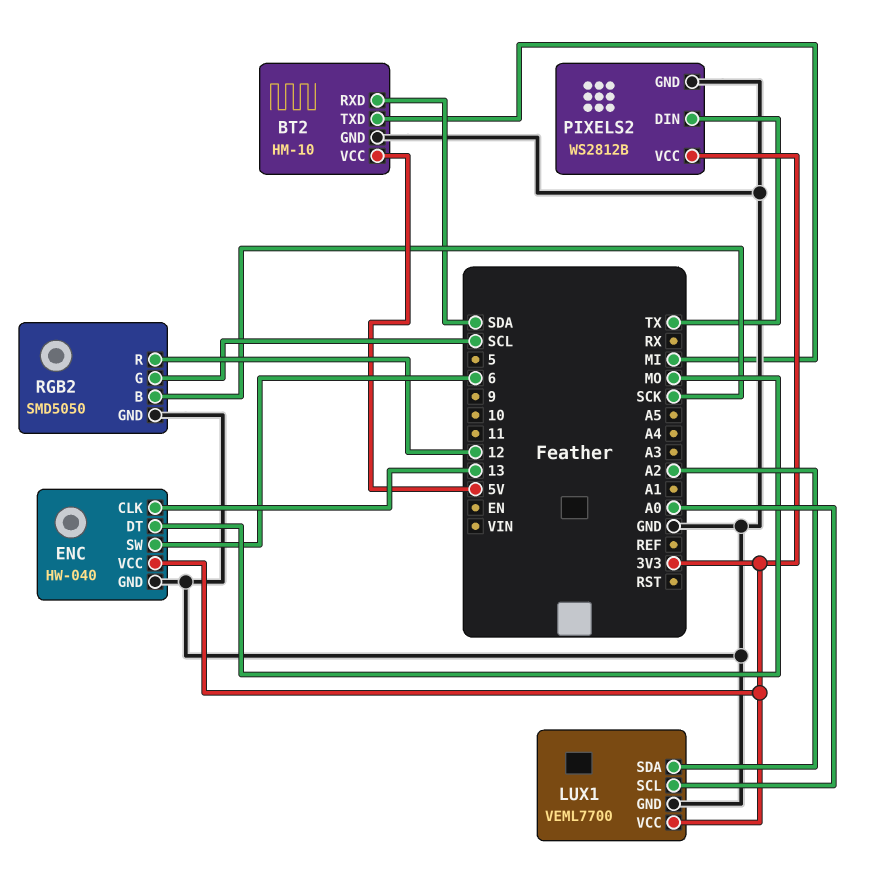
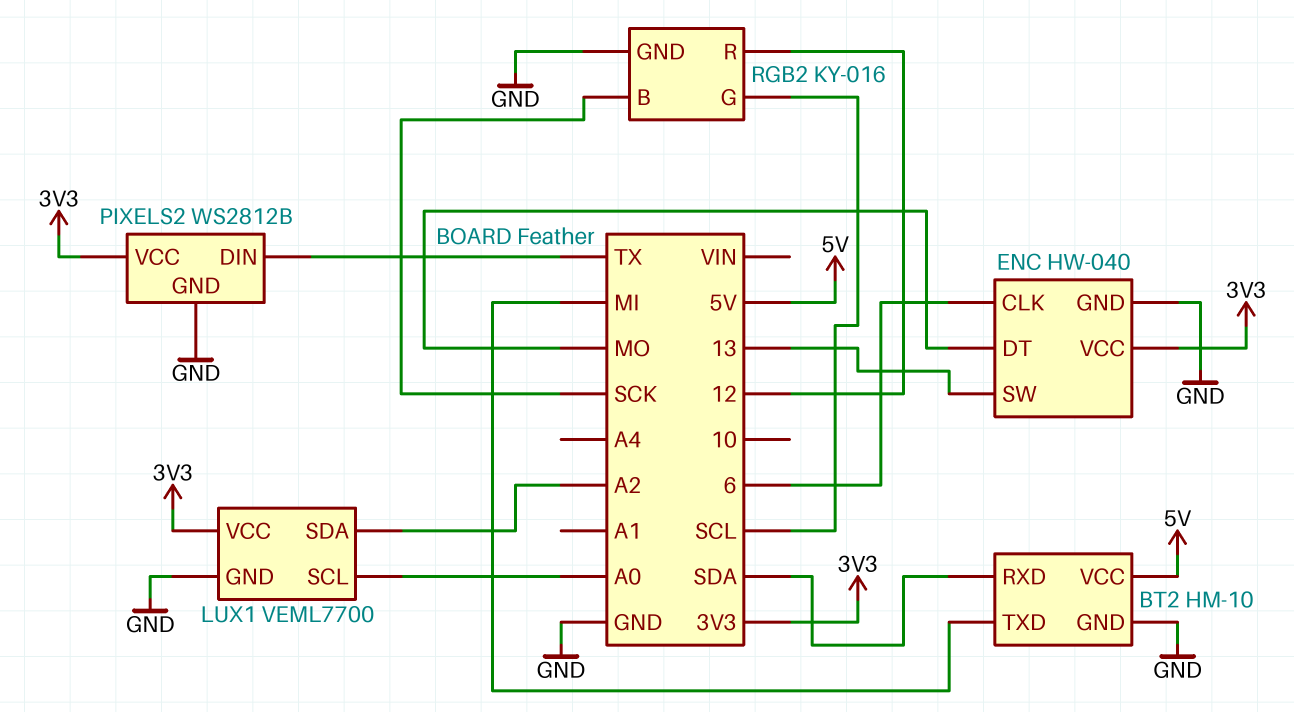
ENC pin CLK: 13 -> 6
ENC pin SW: 6 -> 13
RGB2: SMD5050 -> KY-016

